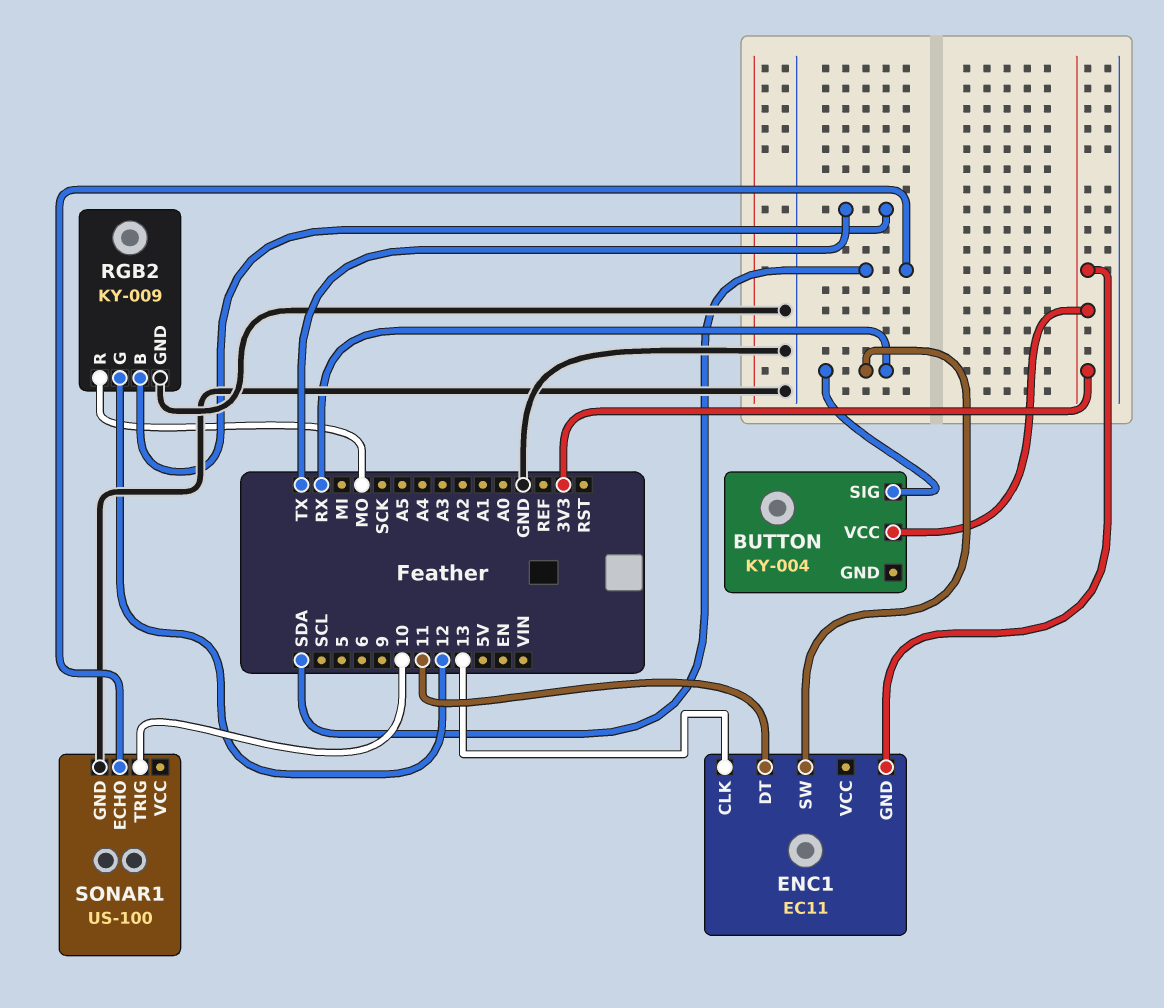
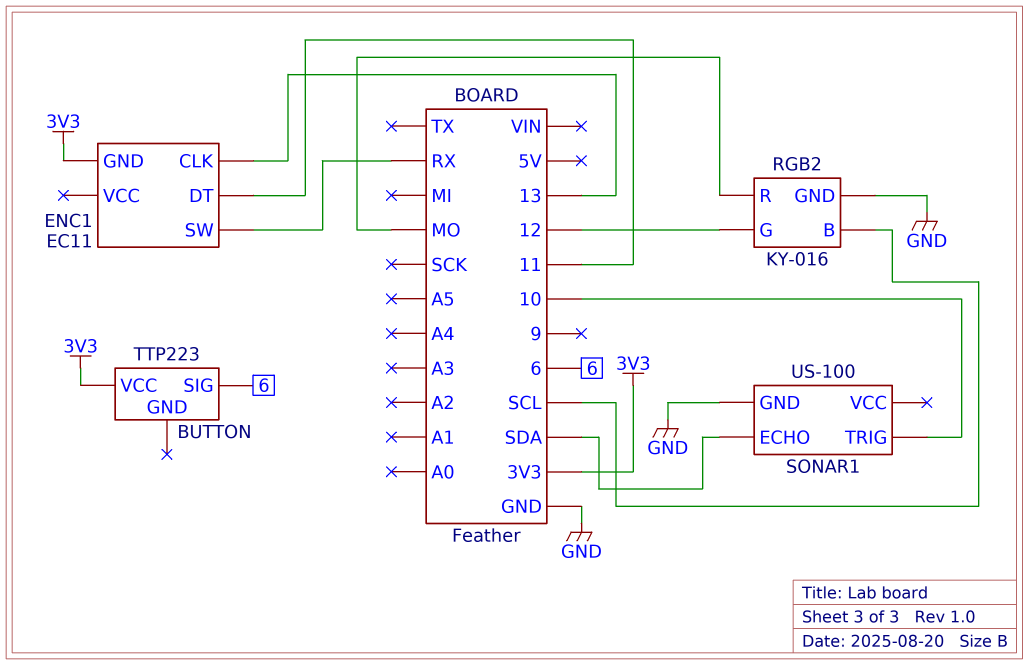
BUTTON: KY-004 -> TTP223
BUTTON pin SIG: RX -> 6
RGB2: KY-009 -> KY-016
RGB2 pin B: TX -> SCL

